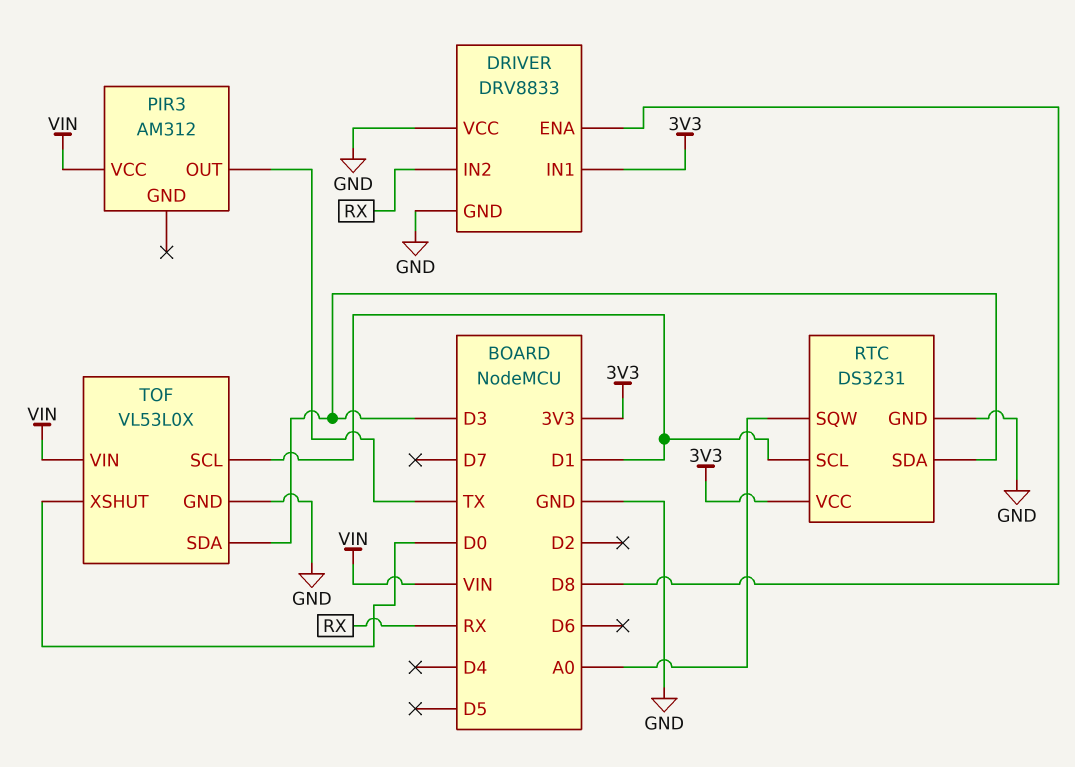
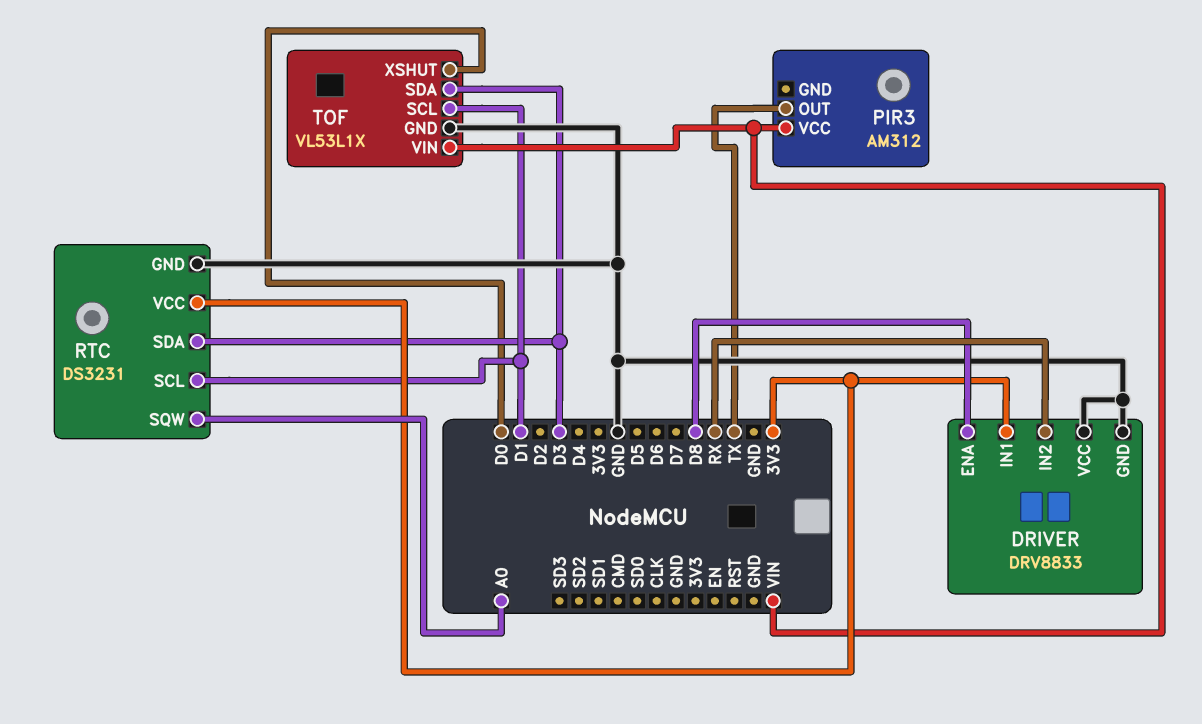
TOF: VL53L0X -> VL53L1X

